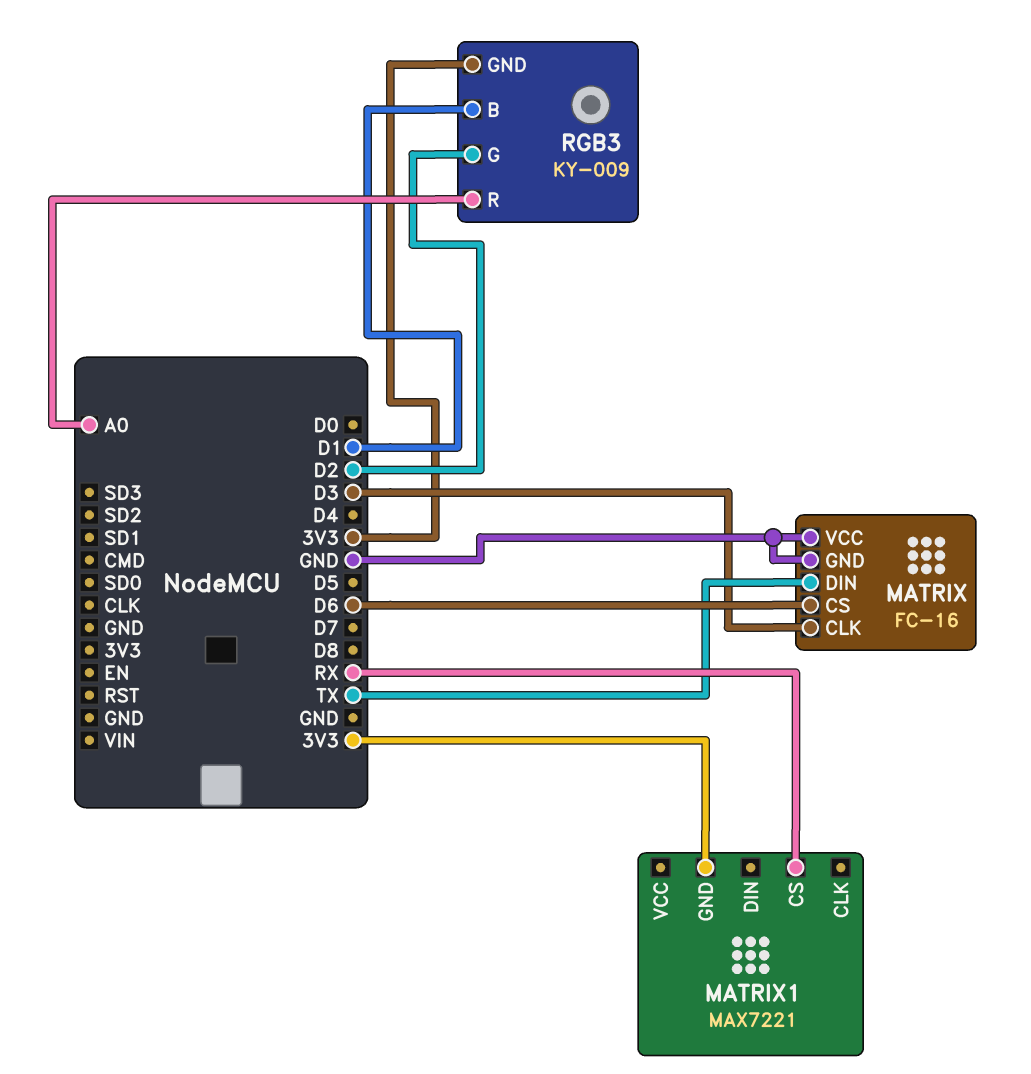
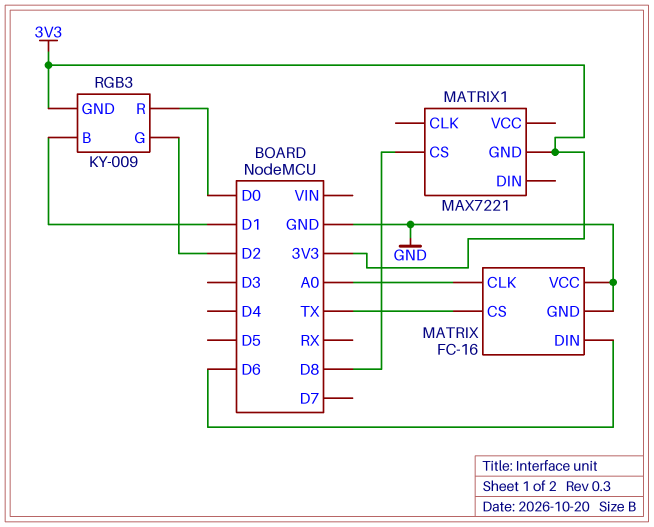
MATRIX pin CLK: D3 -> A0
MATRIX pin CS: D6 -> TX
MATRIX pin DIN: TX -> D6
MATRIX1 pin CS: RX -> D8
RGB3 pin R: A0 -> D0

